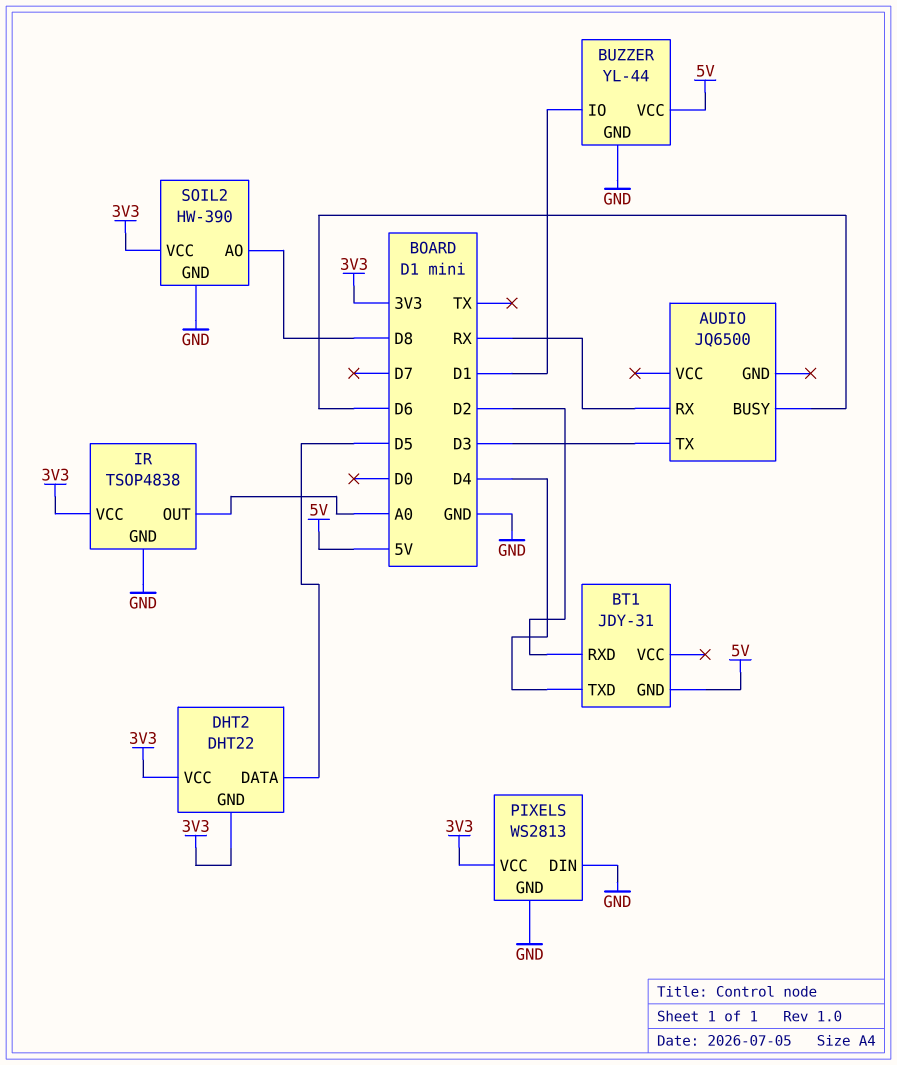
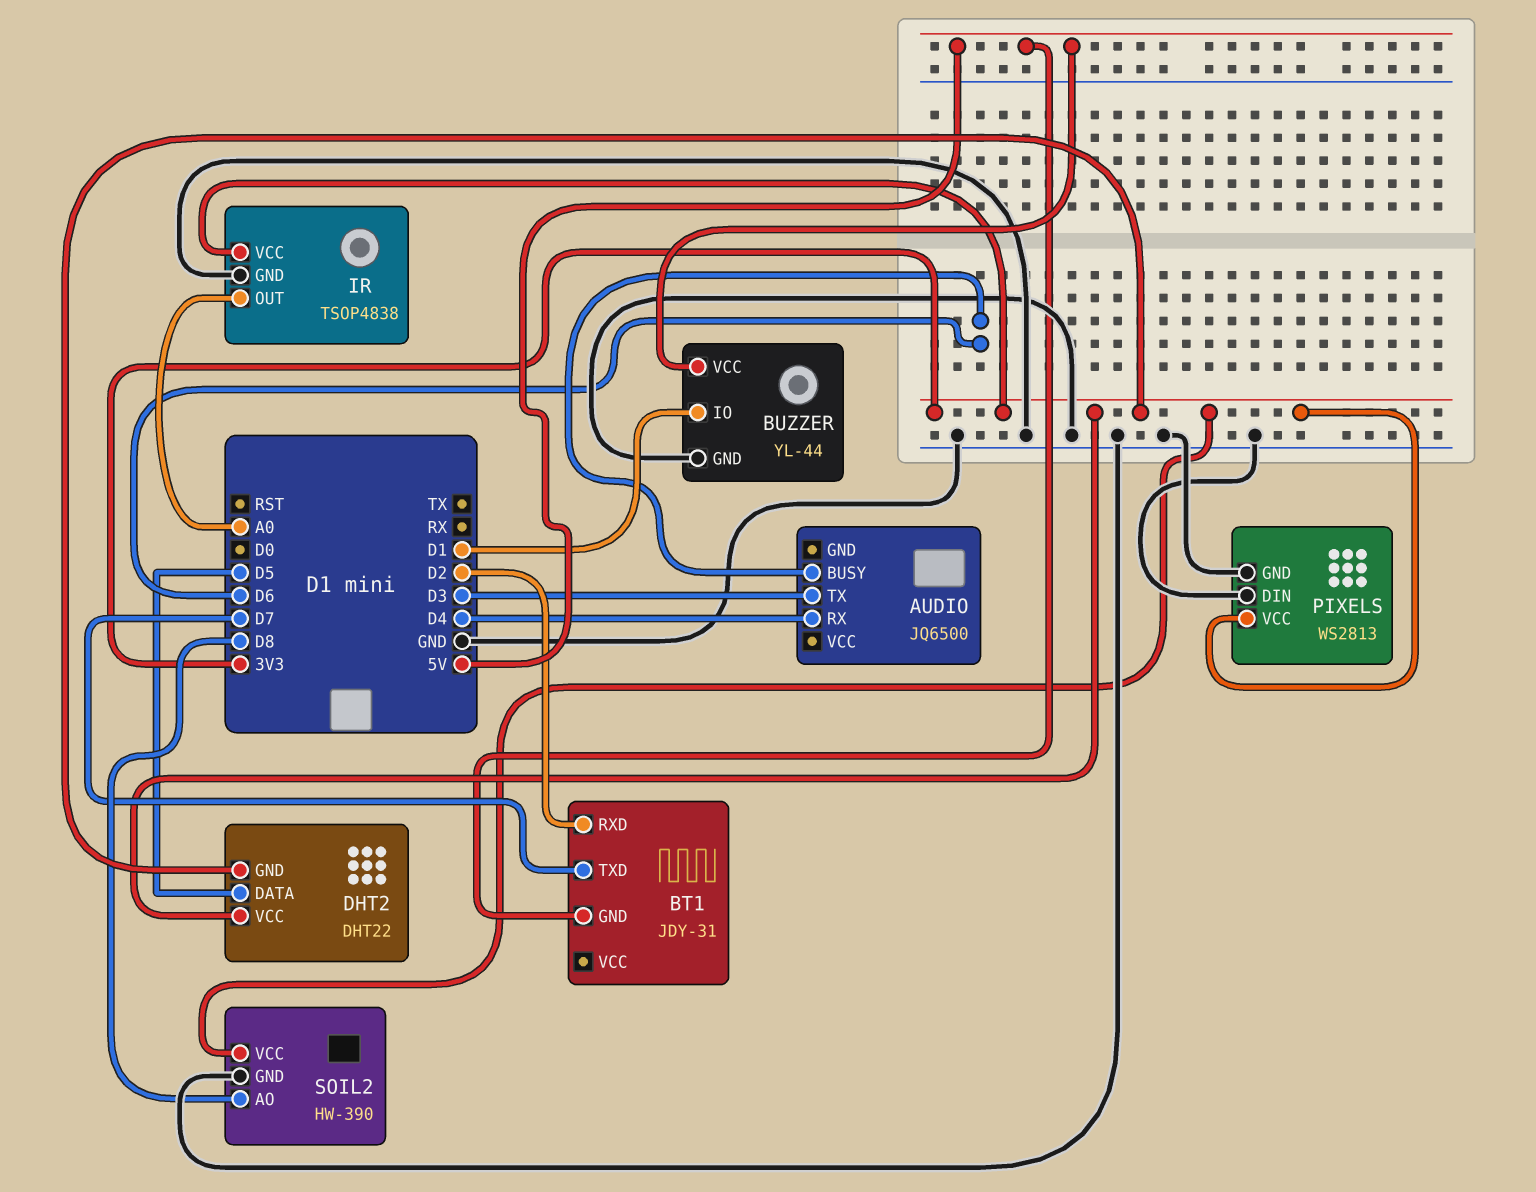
AUDIO pin RX: RX -> D4
BT1 pin TXD: D4 -> D7

